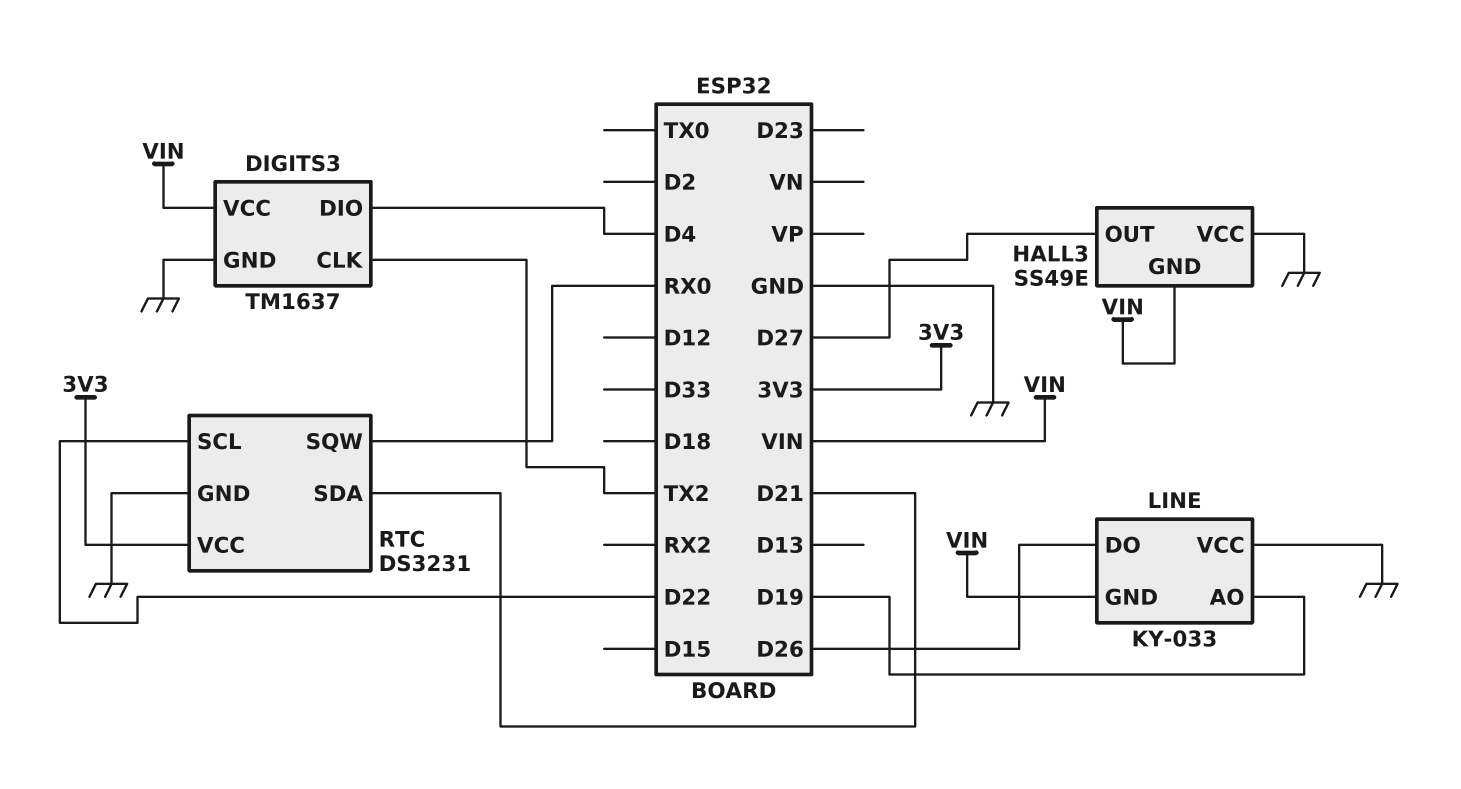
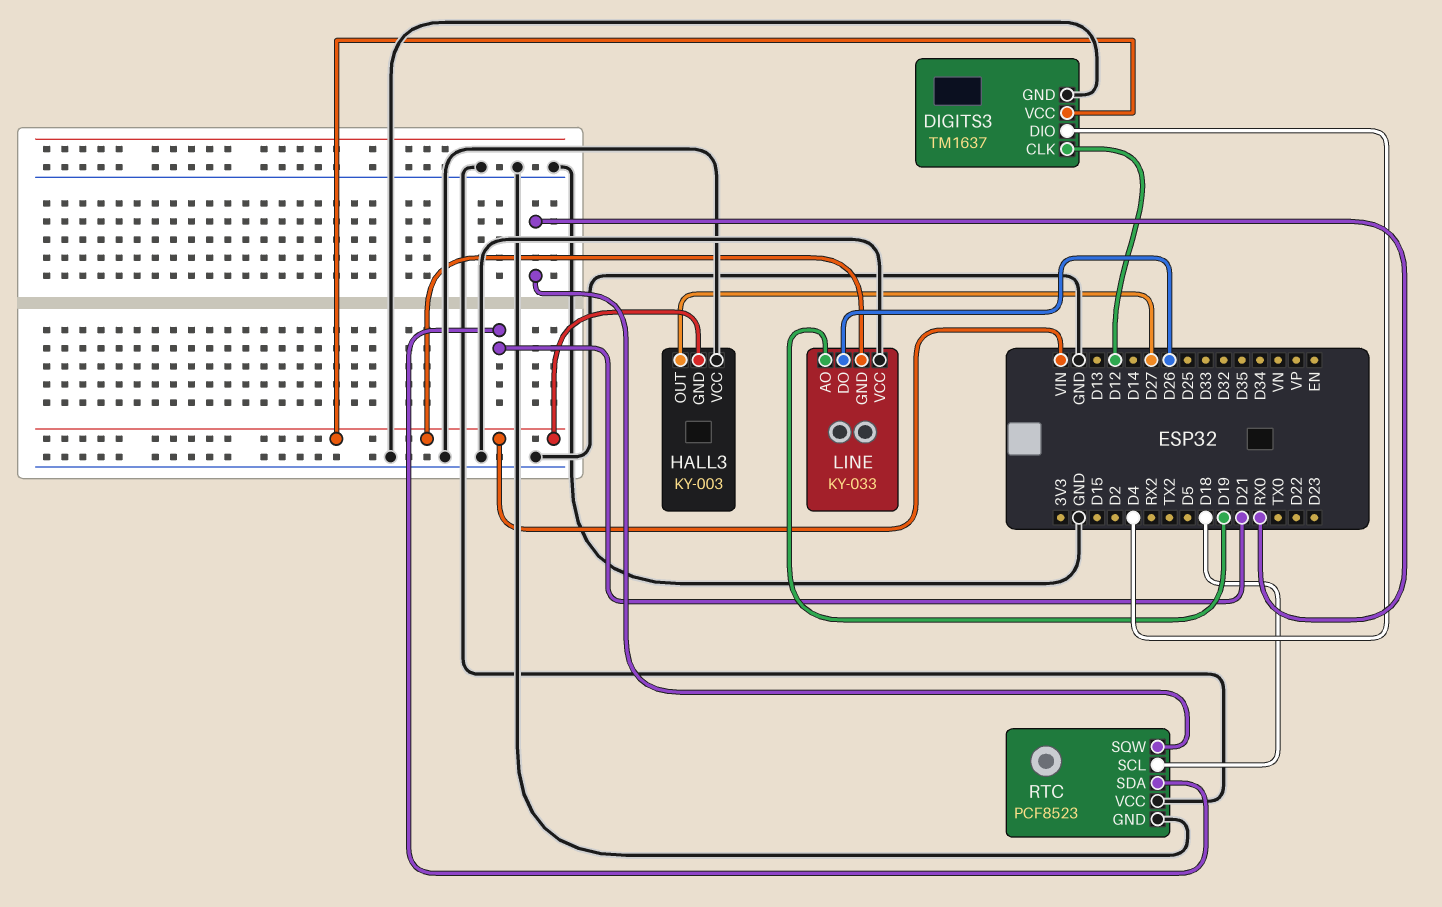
DIGITS3 pin CLK: TX2 -> D12
HALL3: SS49E -> KY-003
RTC: DS3231 -> PCF8523
RTC pin SCL: D22 -> D18
RTC pin VCC: 3V3 -> GND

